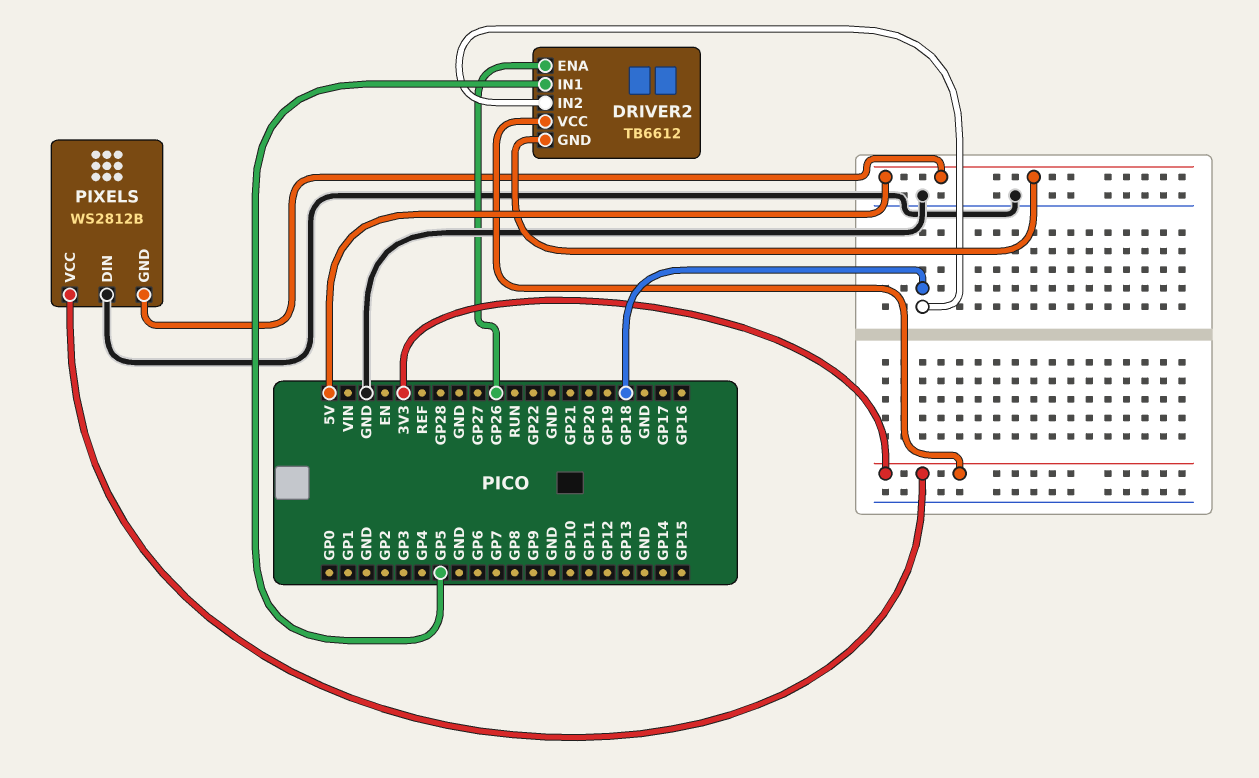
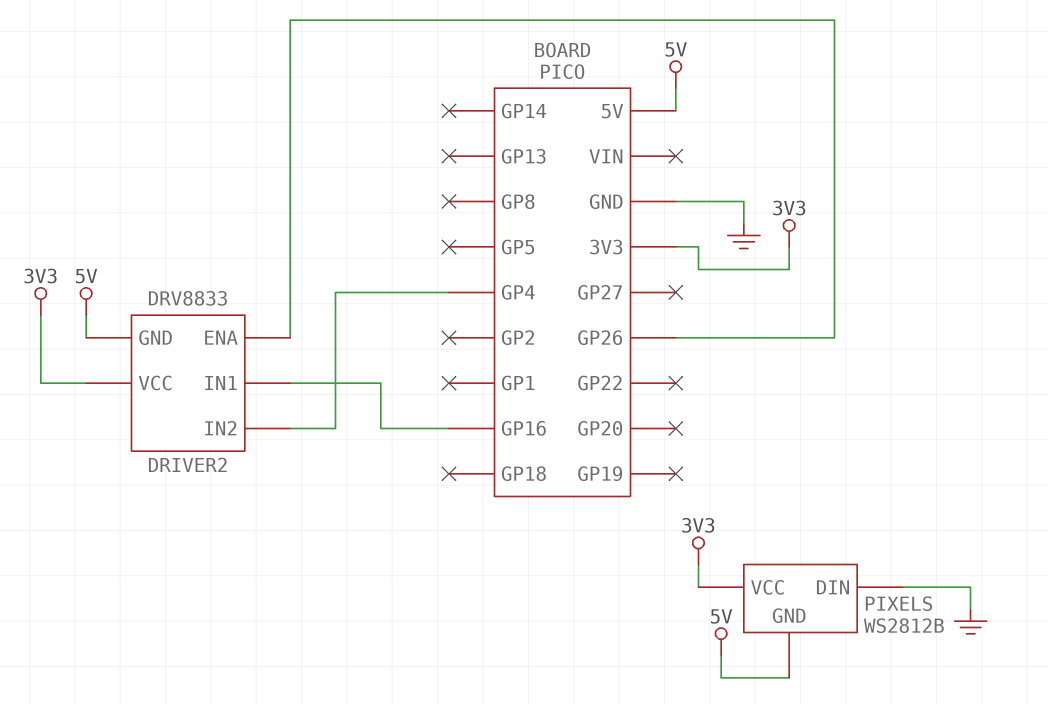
DRIVER2: TB6612 -> DRV8833
DRIVER2 pin IN1: GP5 -> GP16
DRIVER2 pin IN2: GP18 -> GP4

